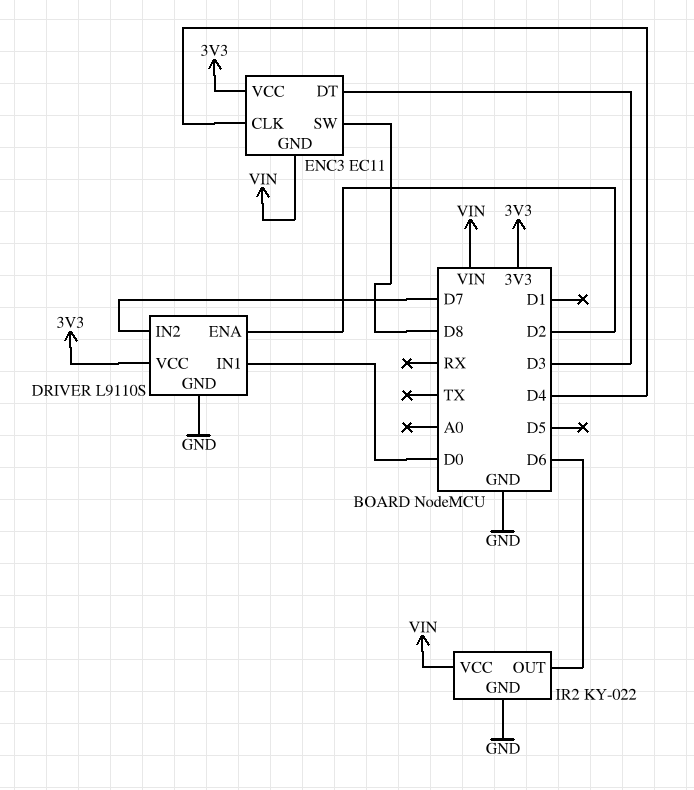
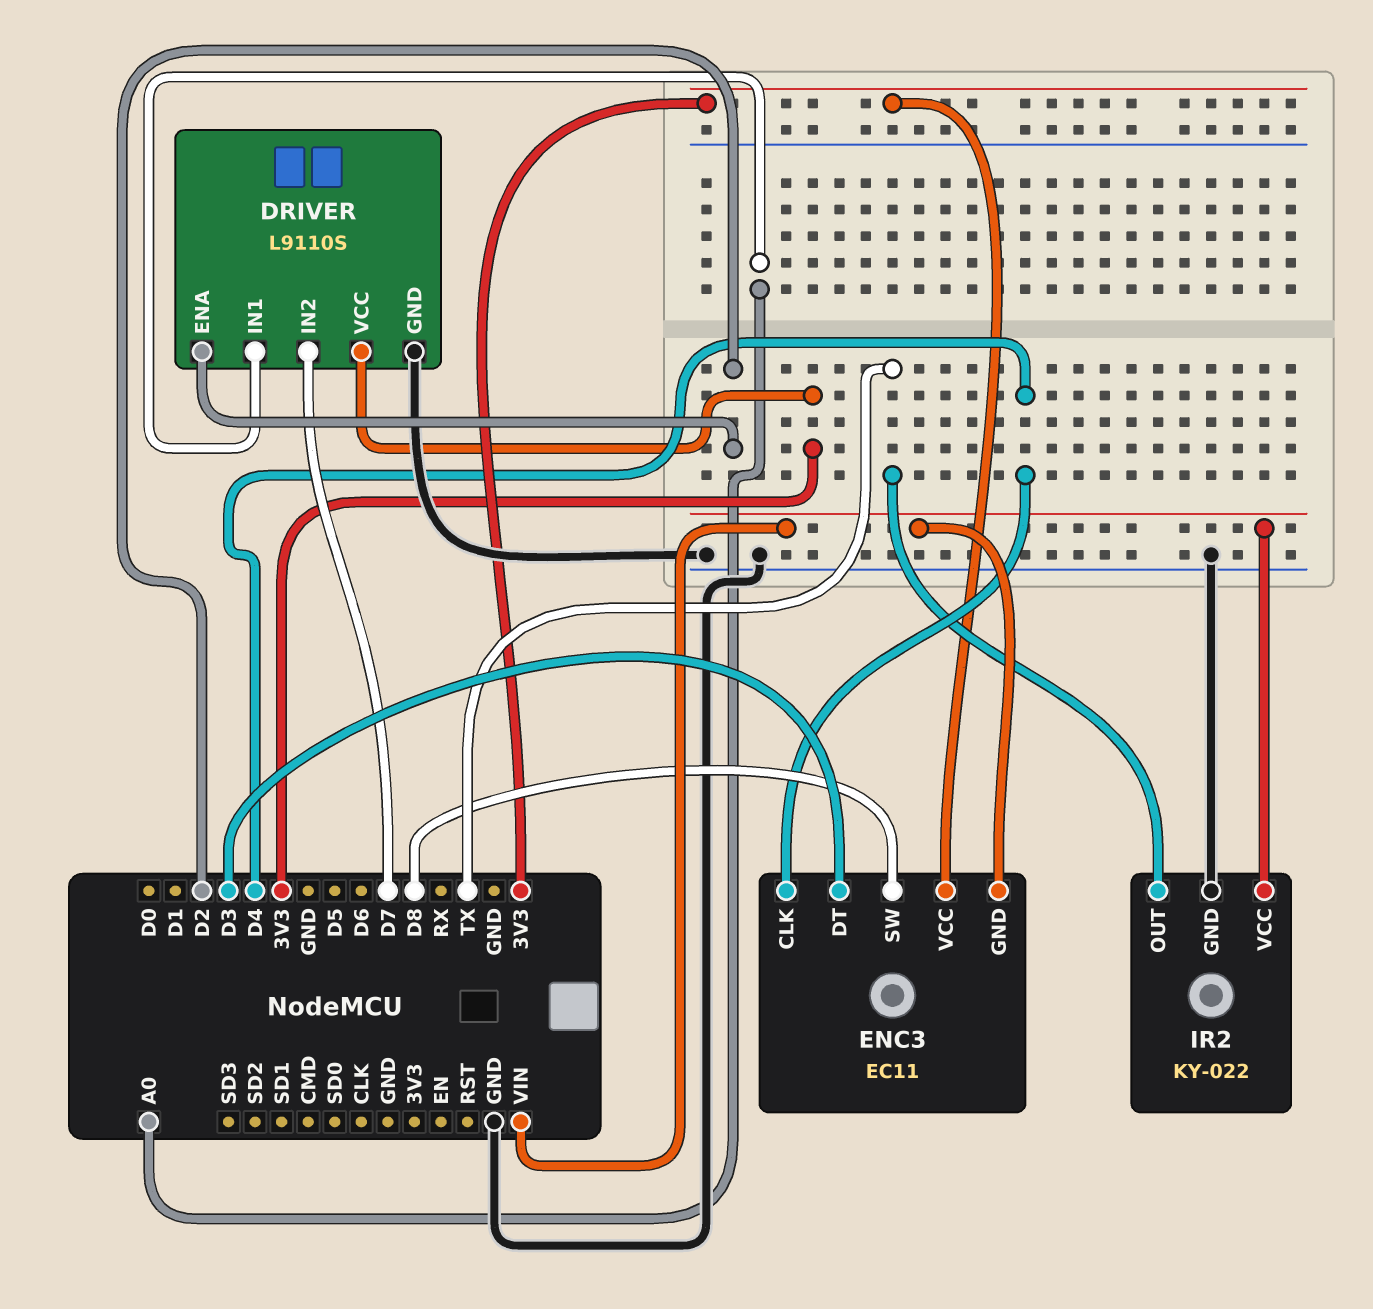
DRIVER pin IN1: D0 -> A0
IR2 pin OUT: D6 -> TX

